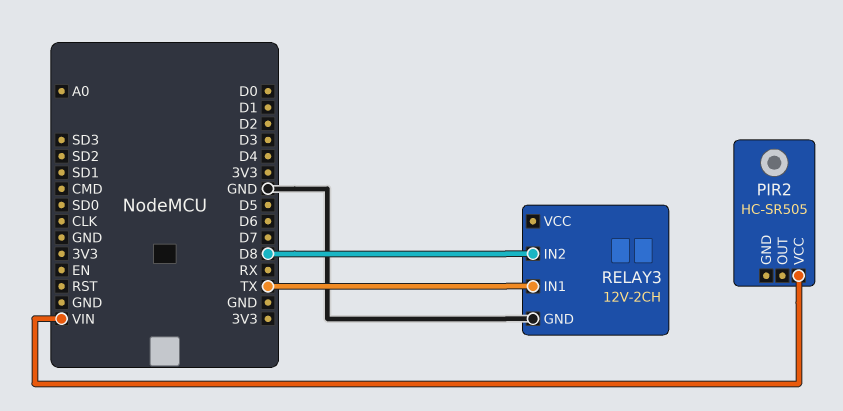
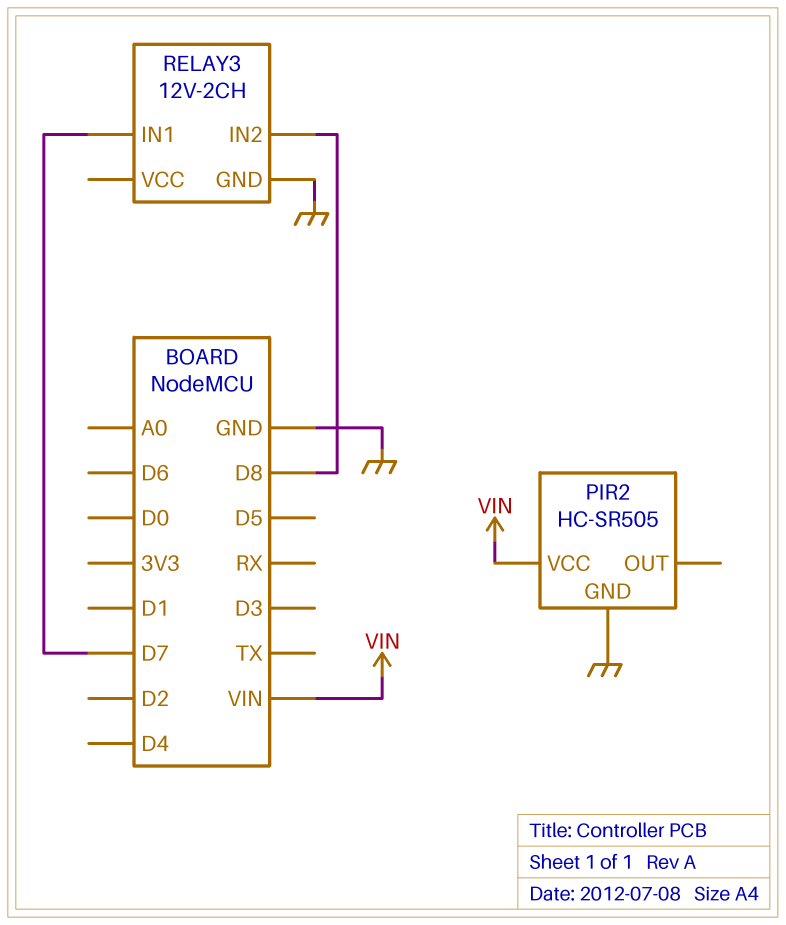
PIR2 pin GND: none -> GND
RELAY3 pin IN1: TX -> D7

